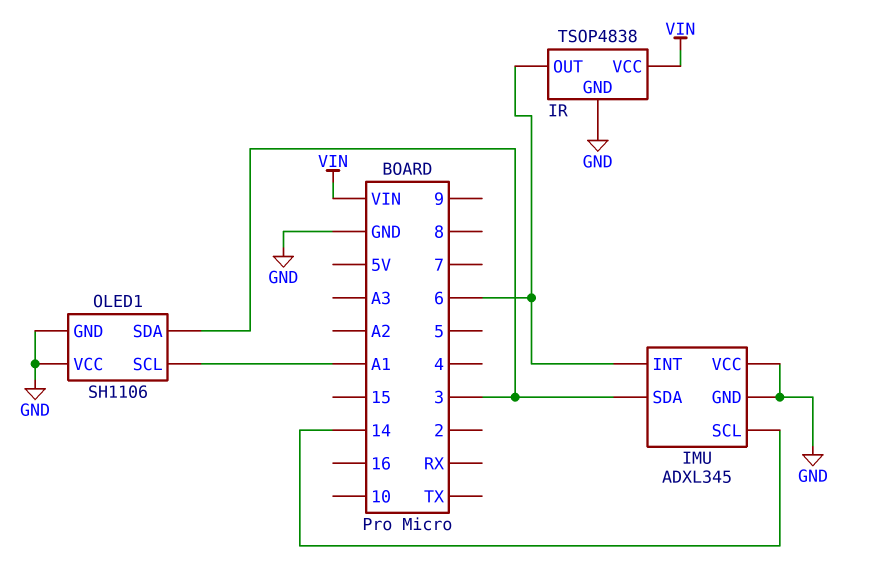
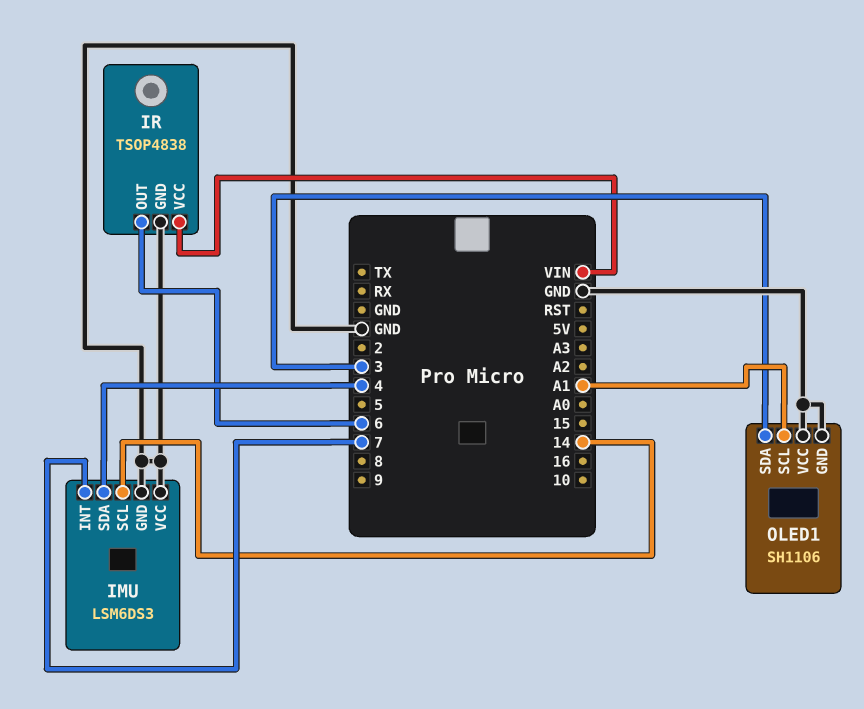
IMU: ADXL345 -> LSM6DS3
IMU pin INT: 6 -> 7
IMU pin SDA: 3 -> 4

